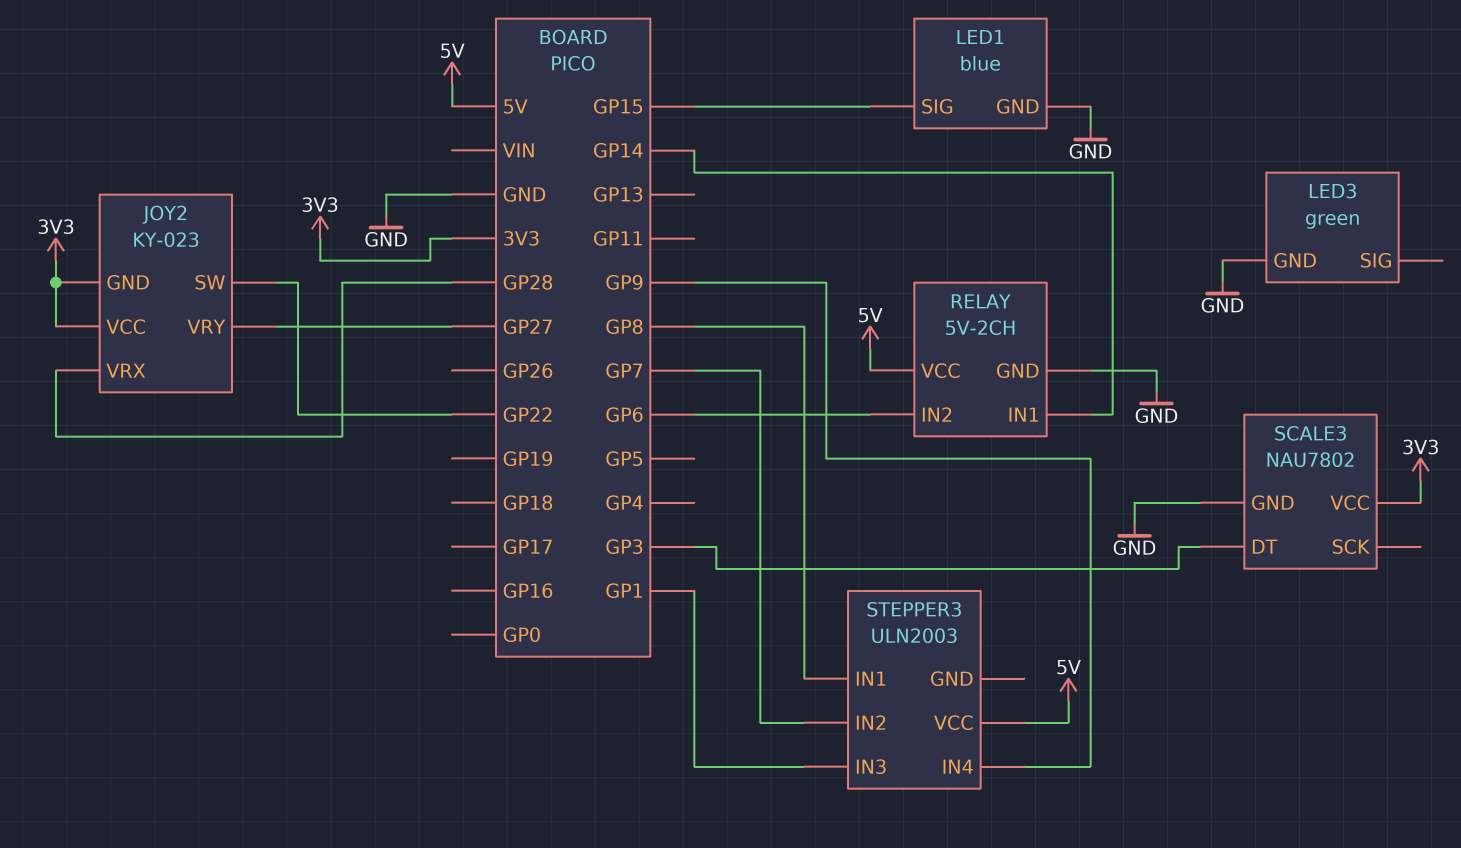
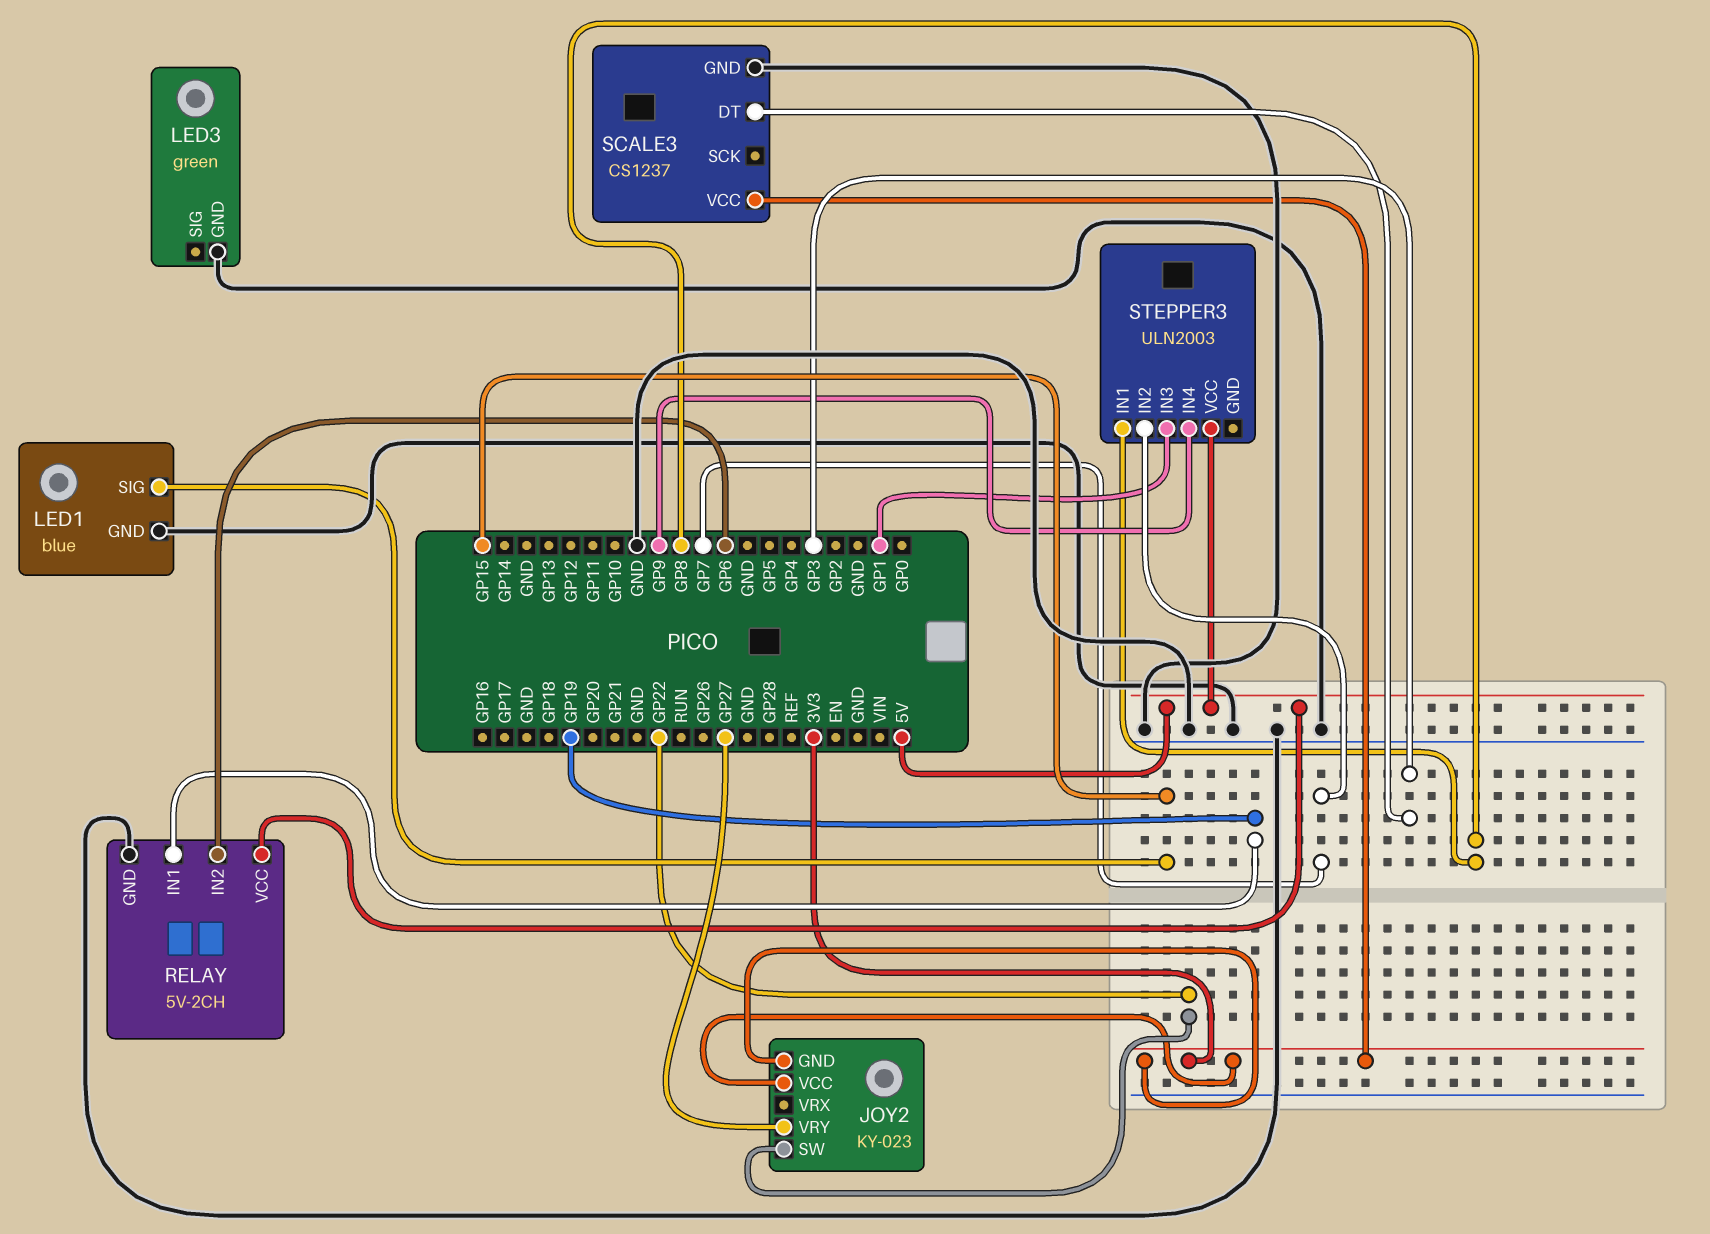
JOY2 pin VRX: GP28 -> none
RELAY pin IN1: GP14 -> GP19
SCALE3: NAU7802 -> CS1237

